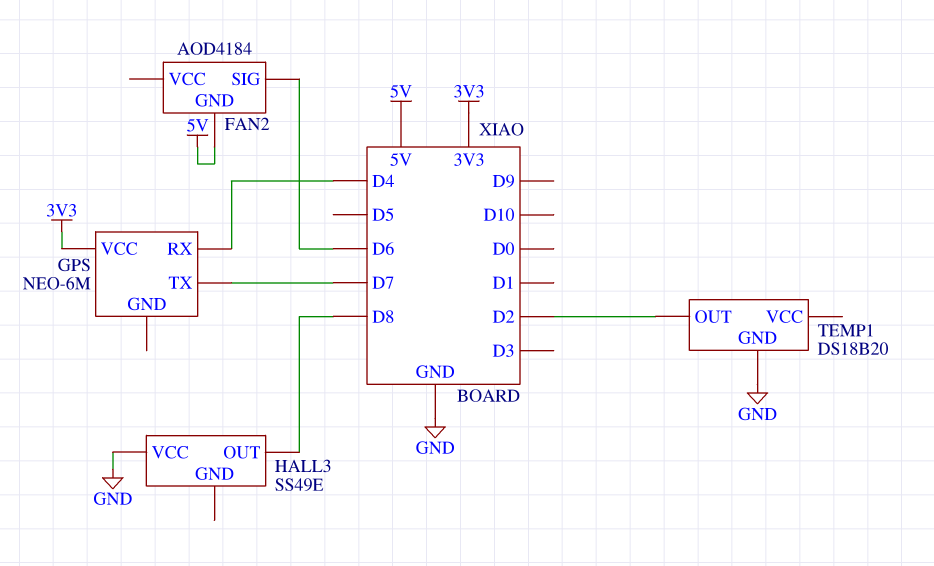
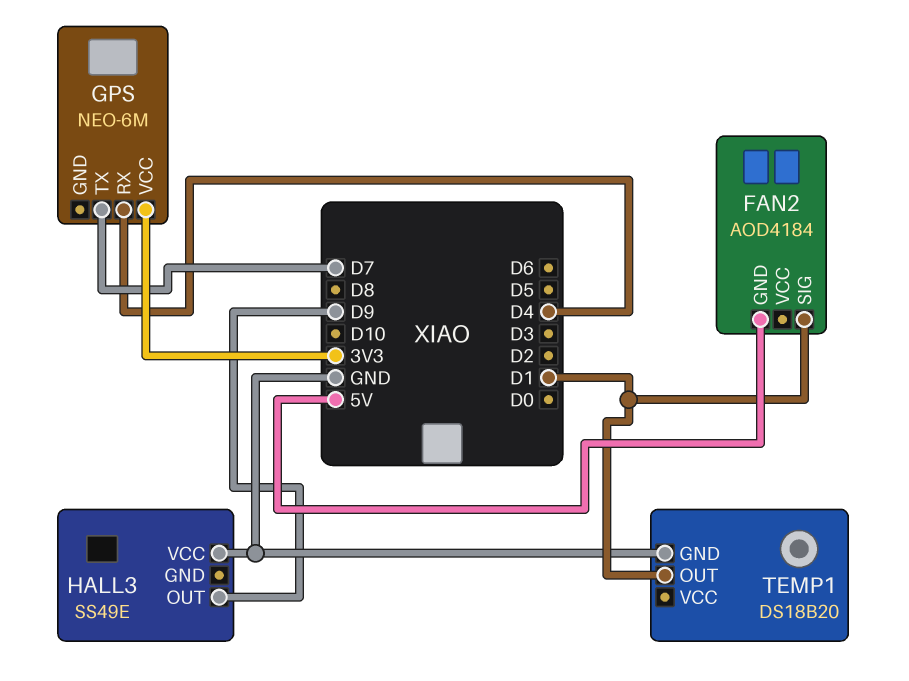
FAN2 pin SIG: D6 -> D1
HALL3 pin OUT: D8 -> D9
TEMP1 pin OUT: D2 -> D1

